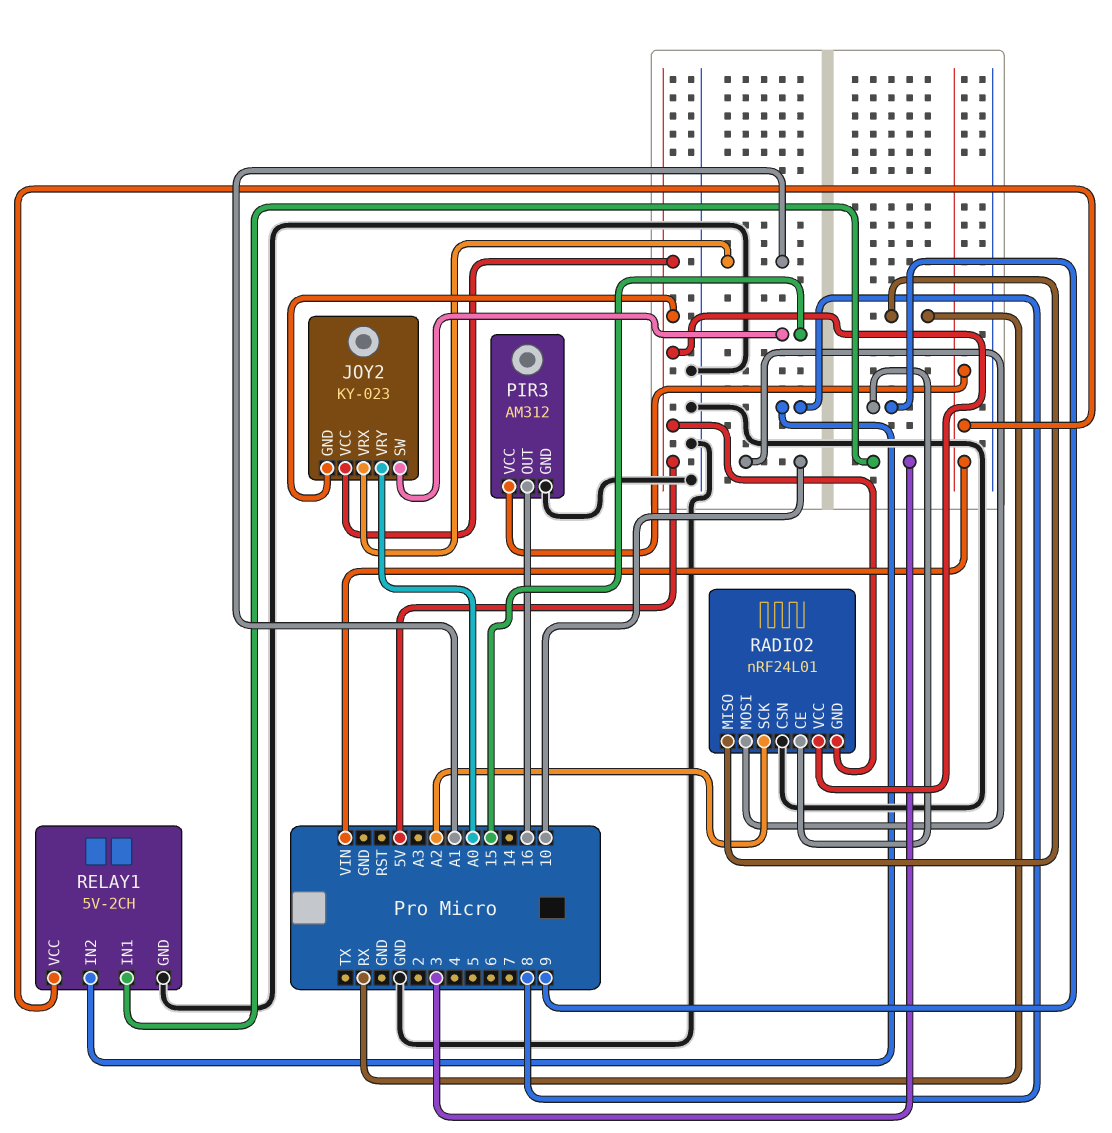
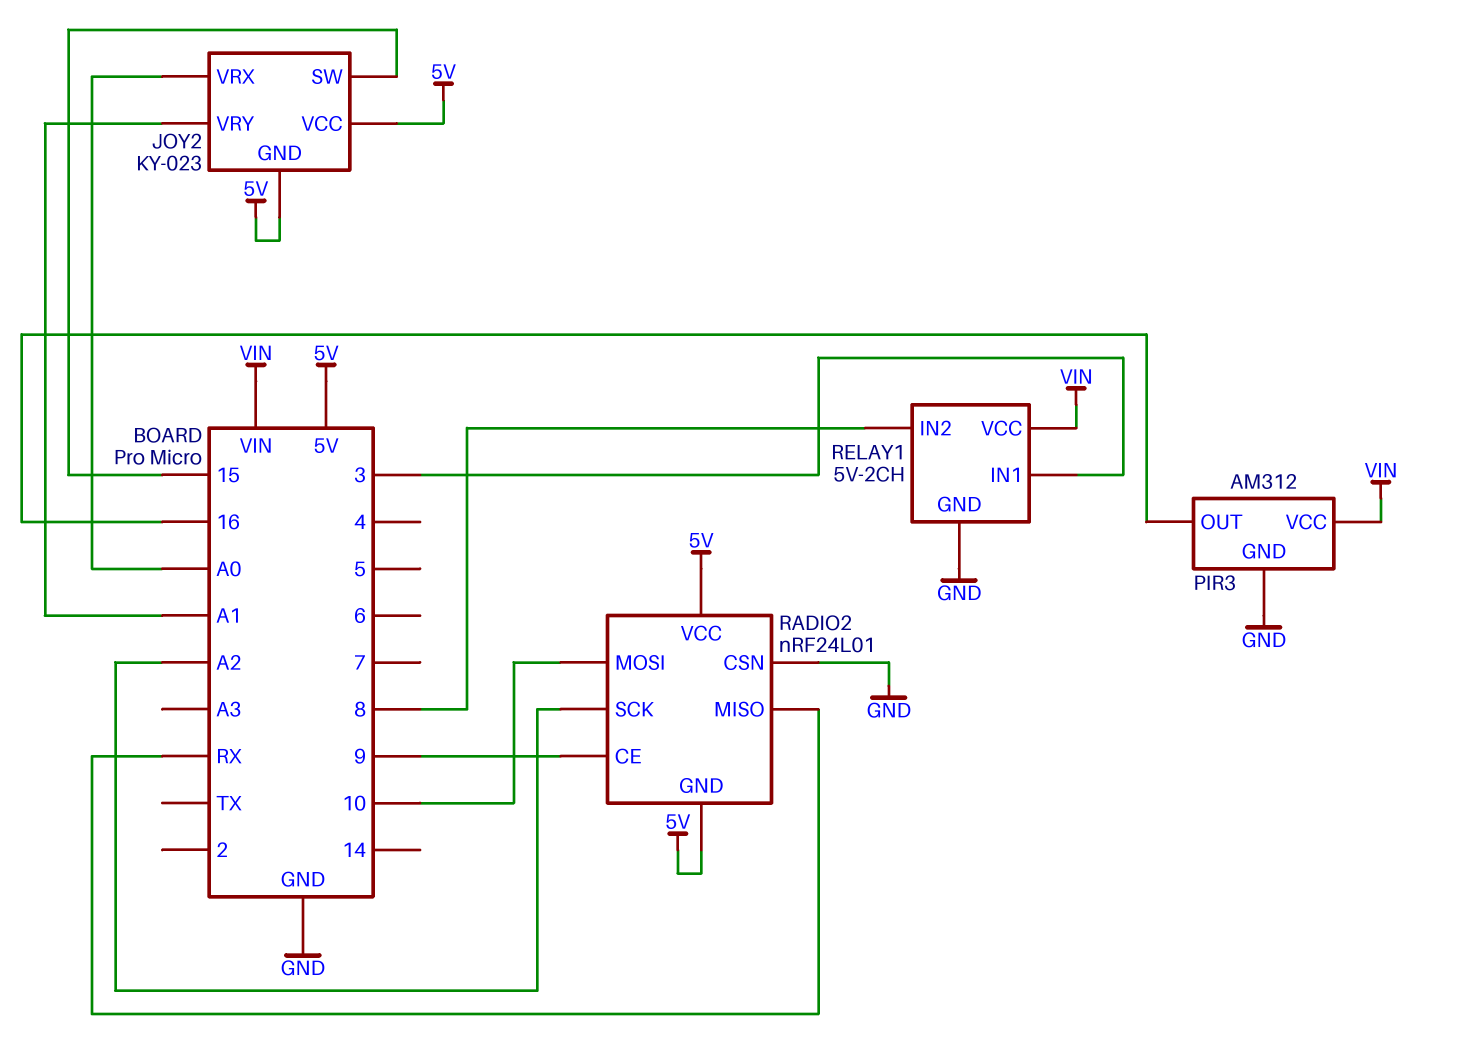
JOY2 pin VRX: A1 -> A0
JOY2 pin VRY: A0 -> A1

